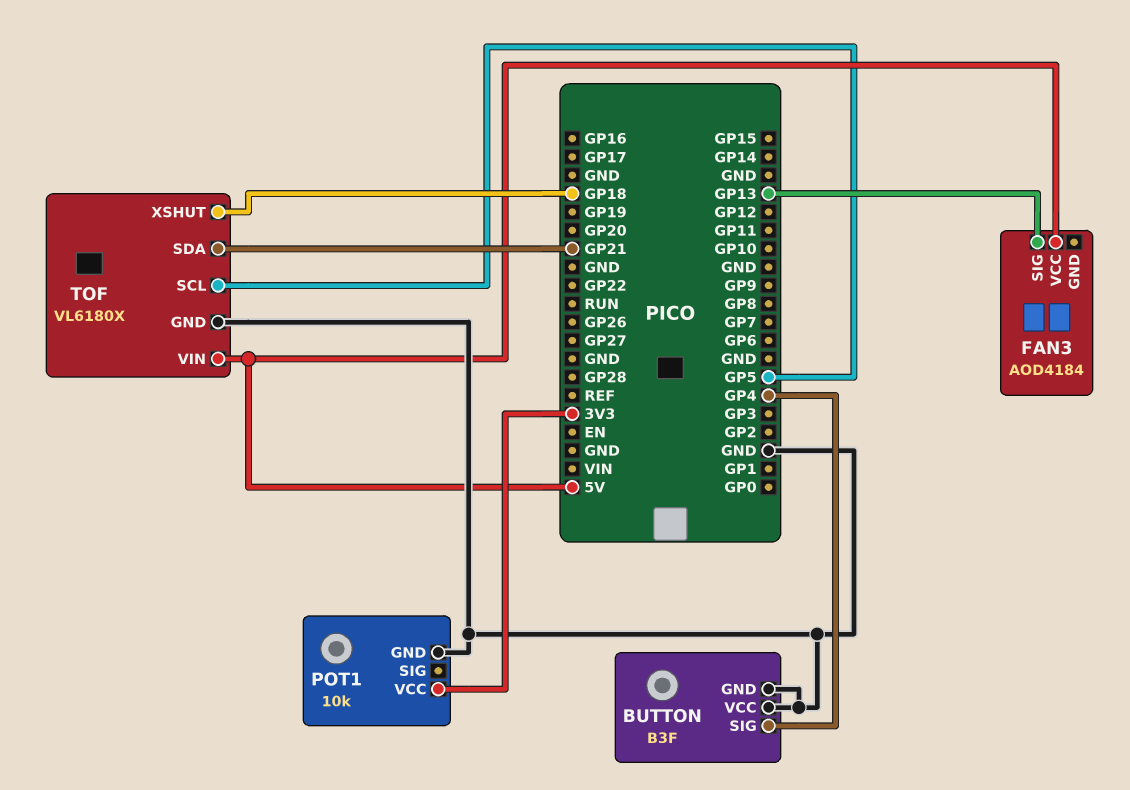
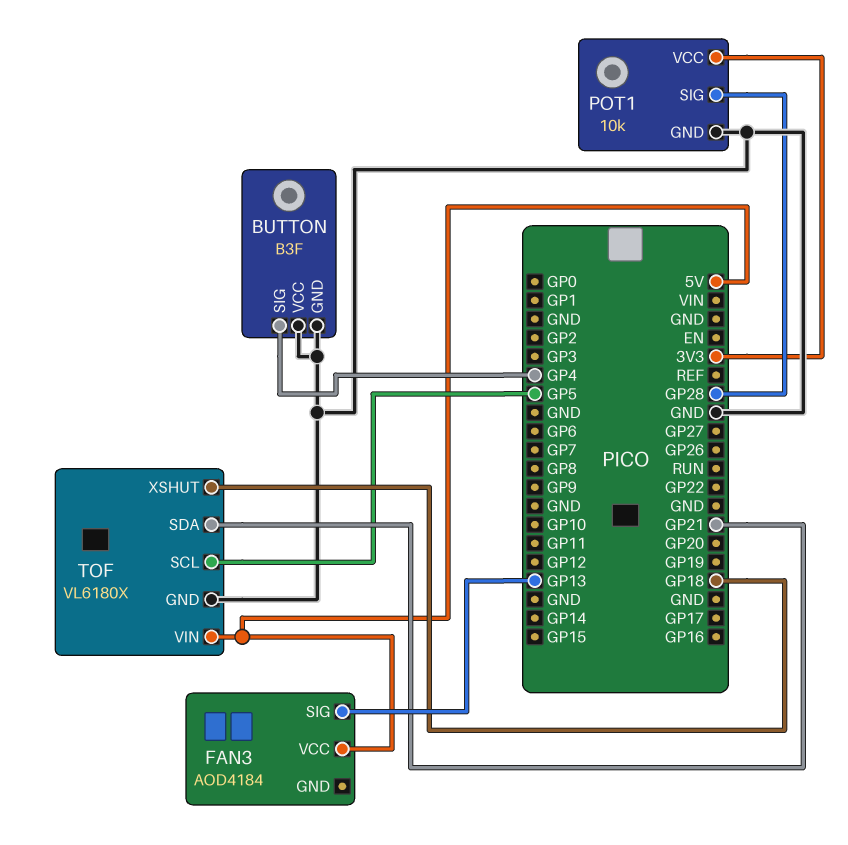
POT1 pin SIG: none -> GP28

